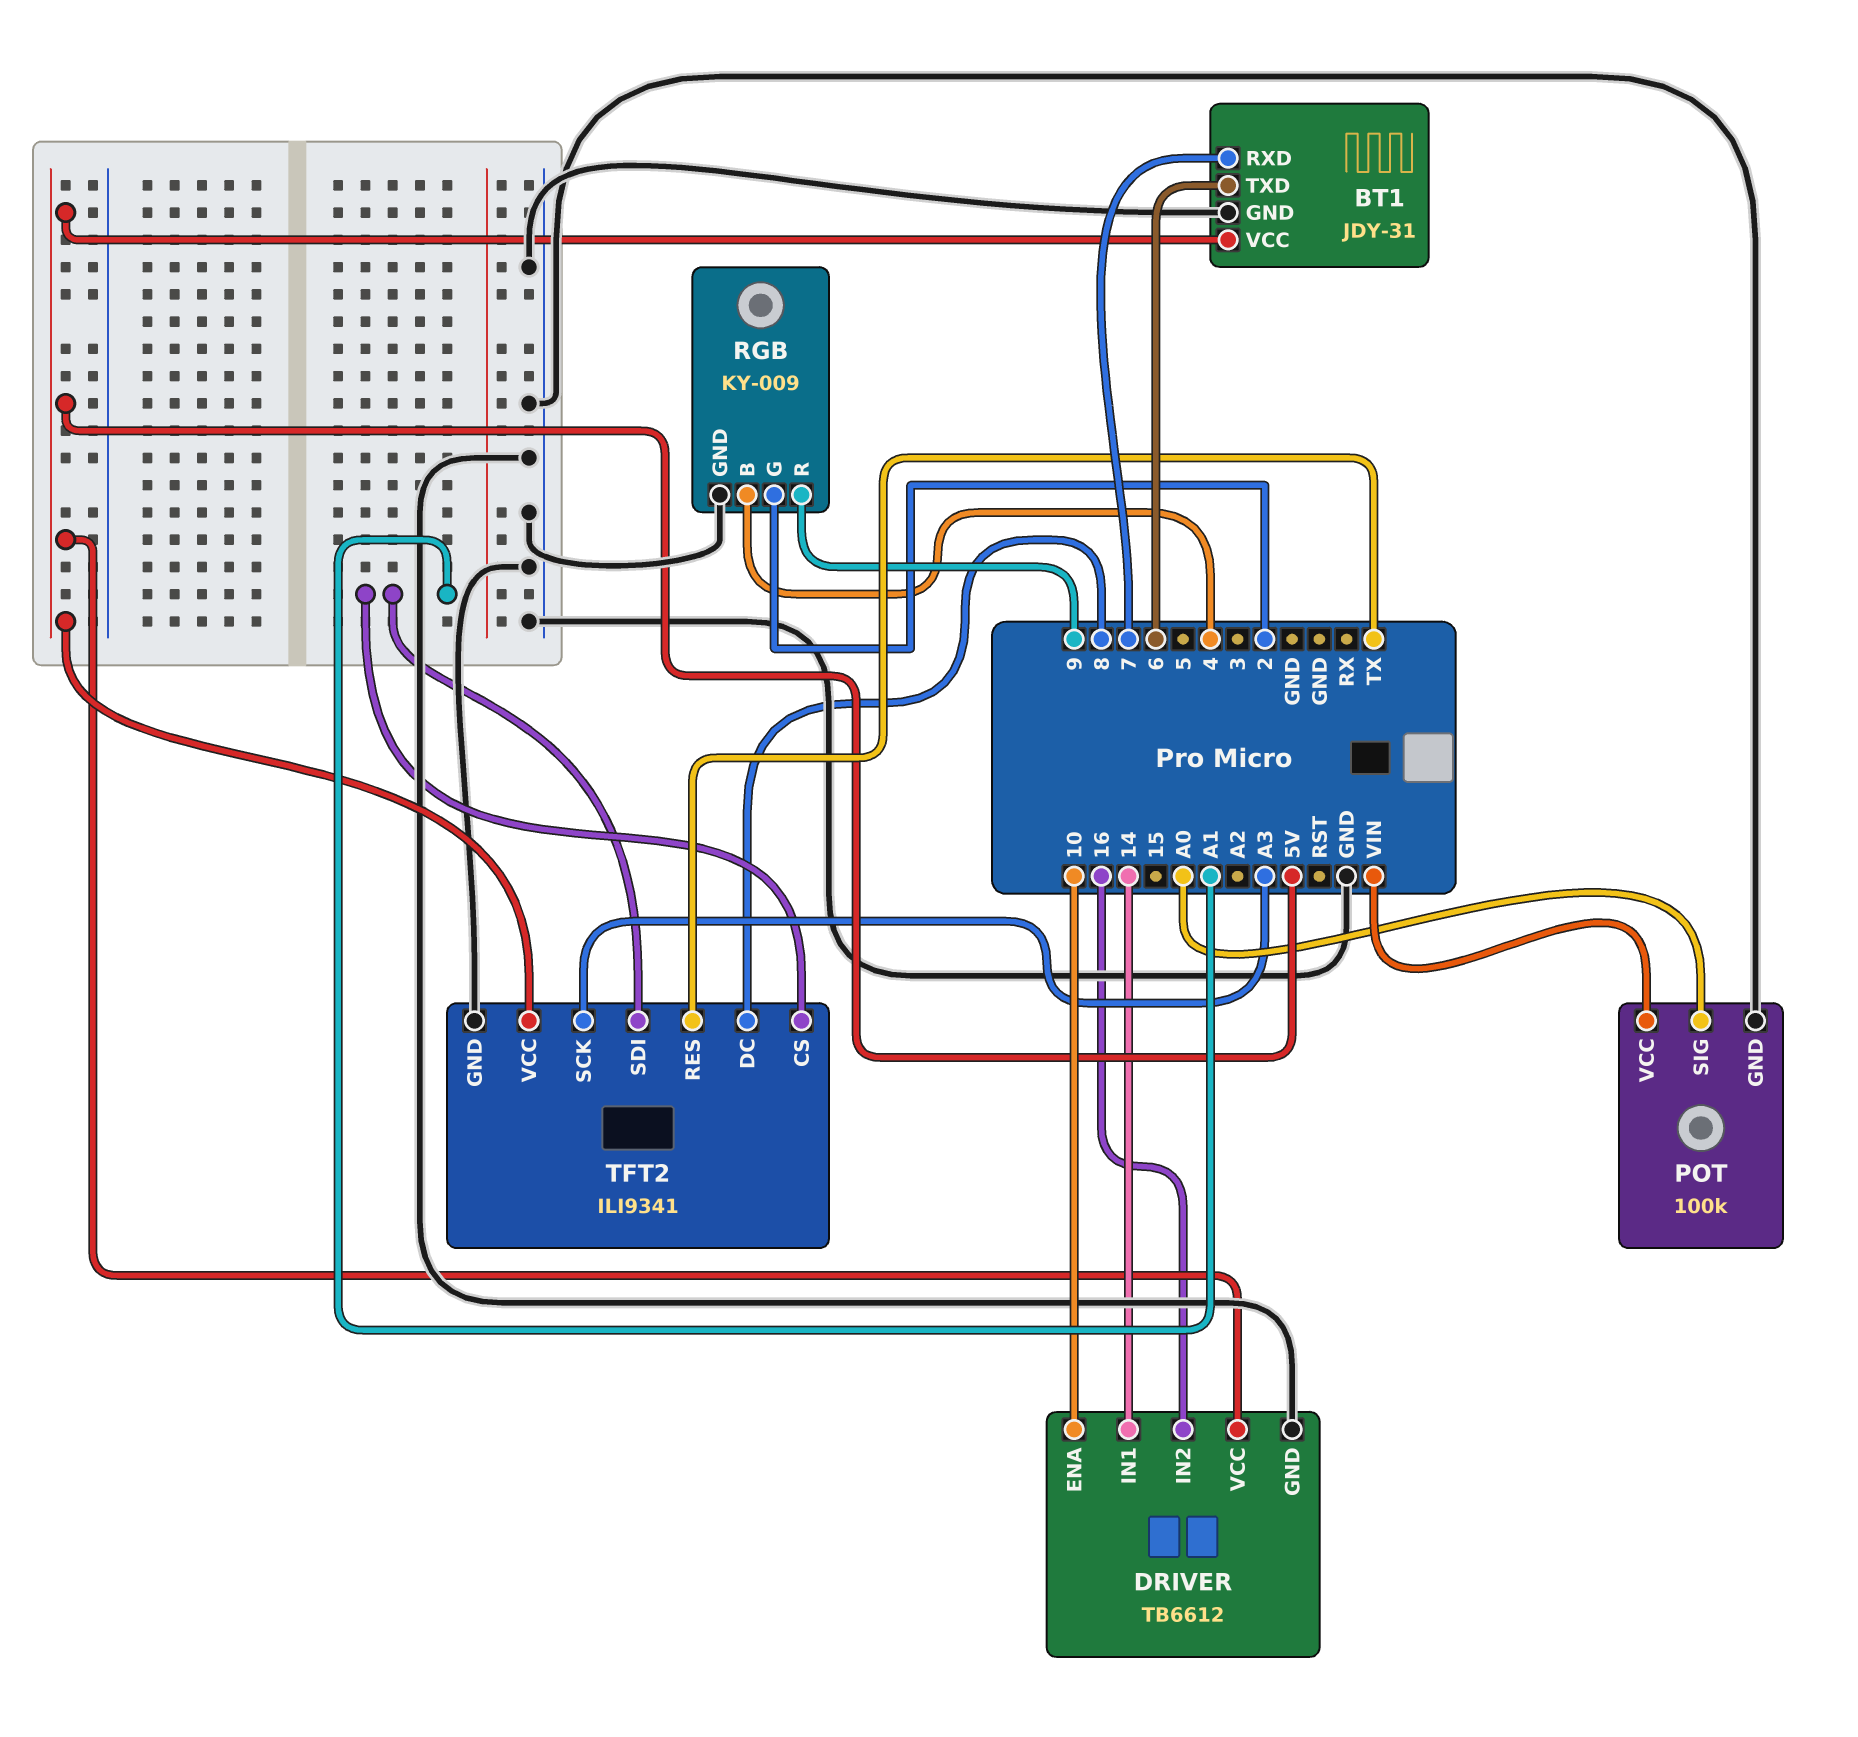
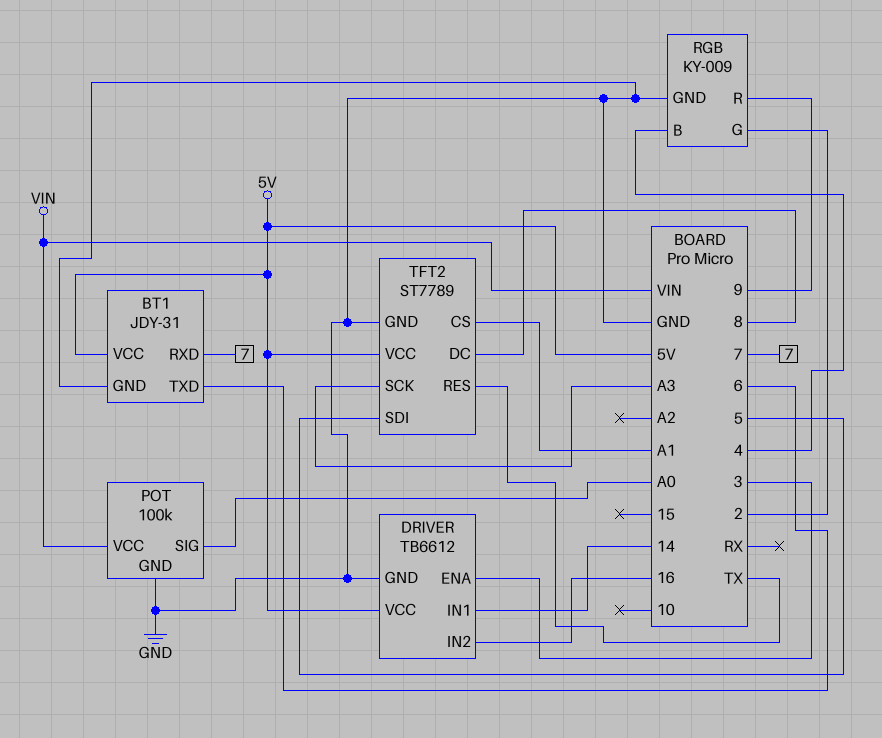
DRIVER pin ENA: 10 -> 3
TFT2: ILI9341 -> ST7789
TFT2 pin SDI: A1 -> 5

